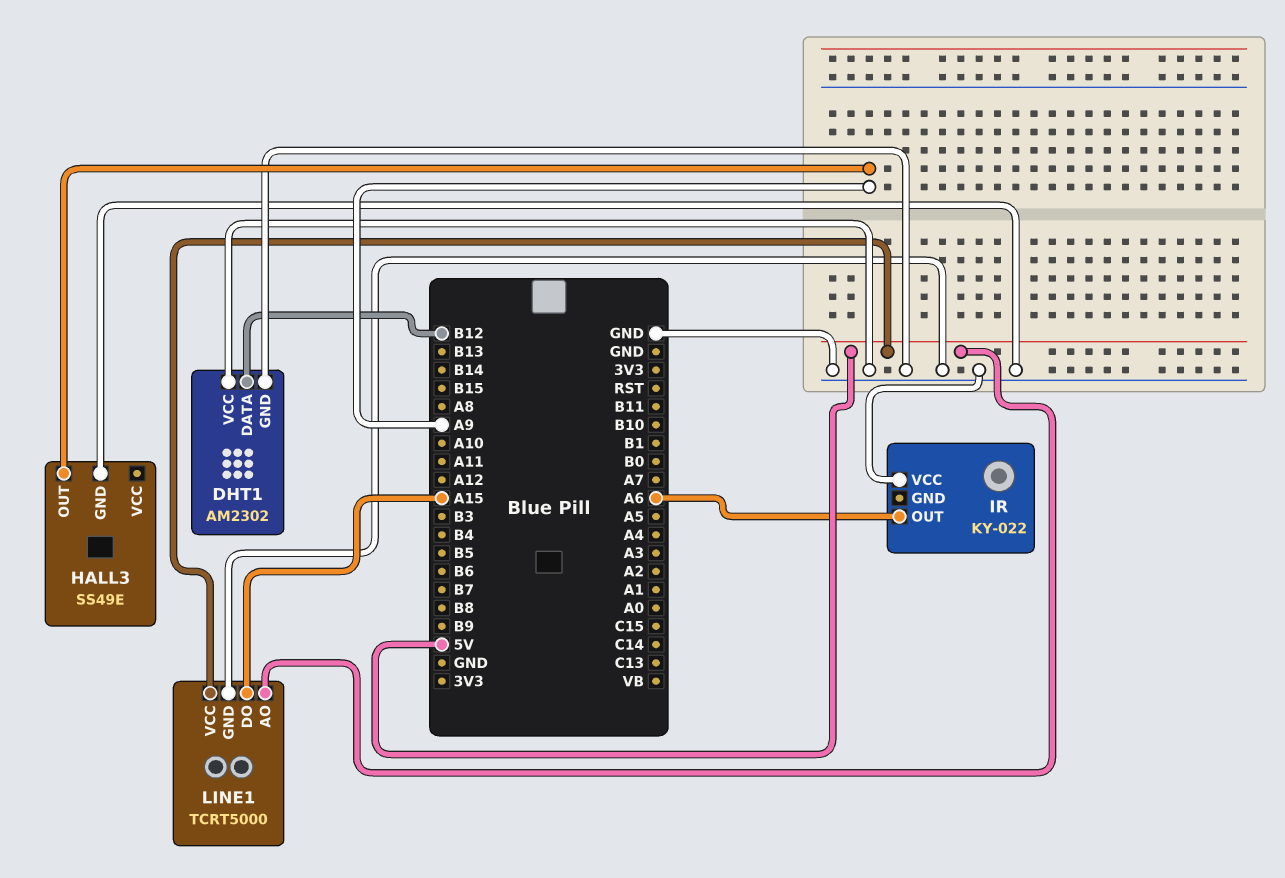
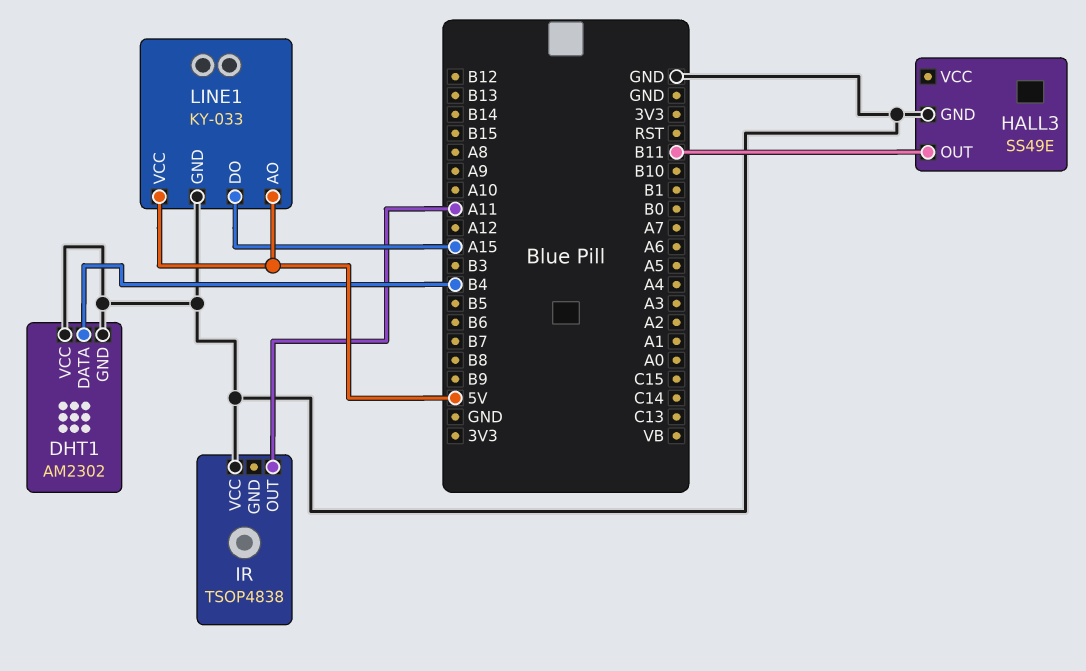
DHT1 pin DATA: B12 -> B4
HALL3 pin OUT: A9 -> B11
IR: KY-022 -> TSOP4838
IR pin OUT: A6 -> A11
LINE1: TCRT5000 -> KY-033

